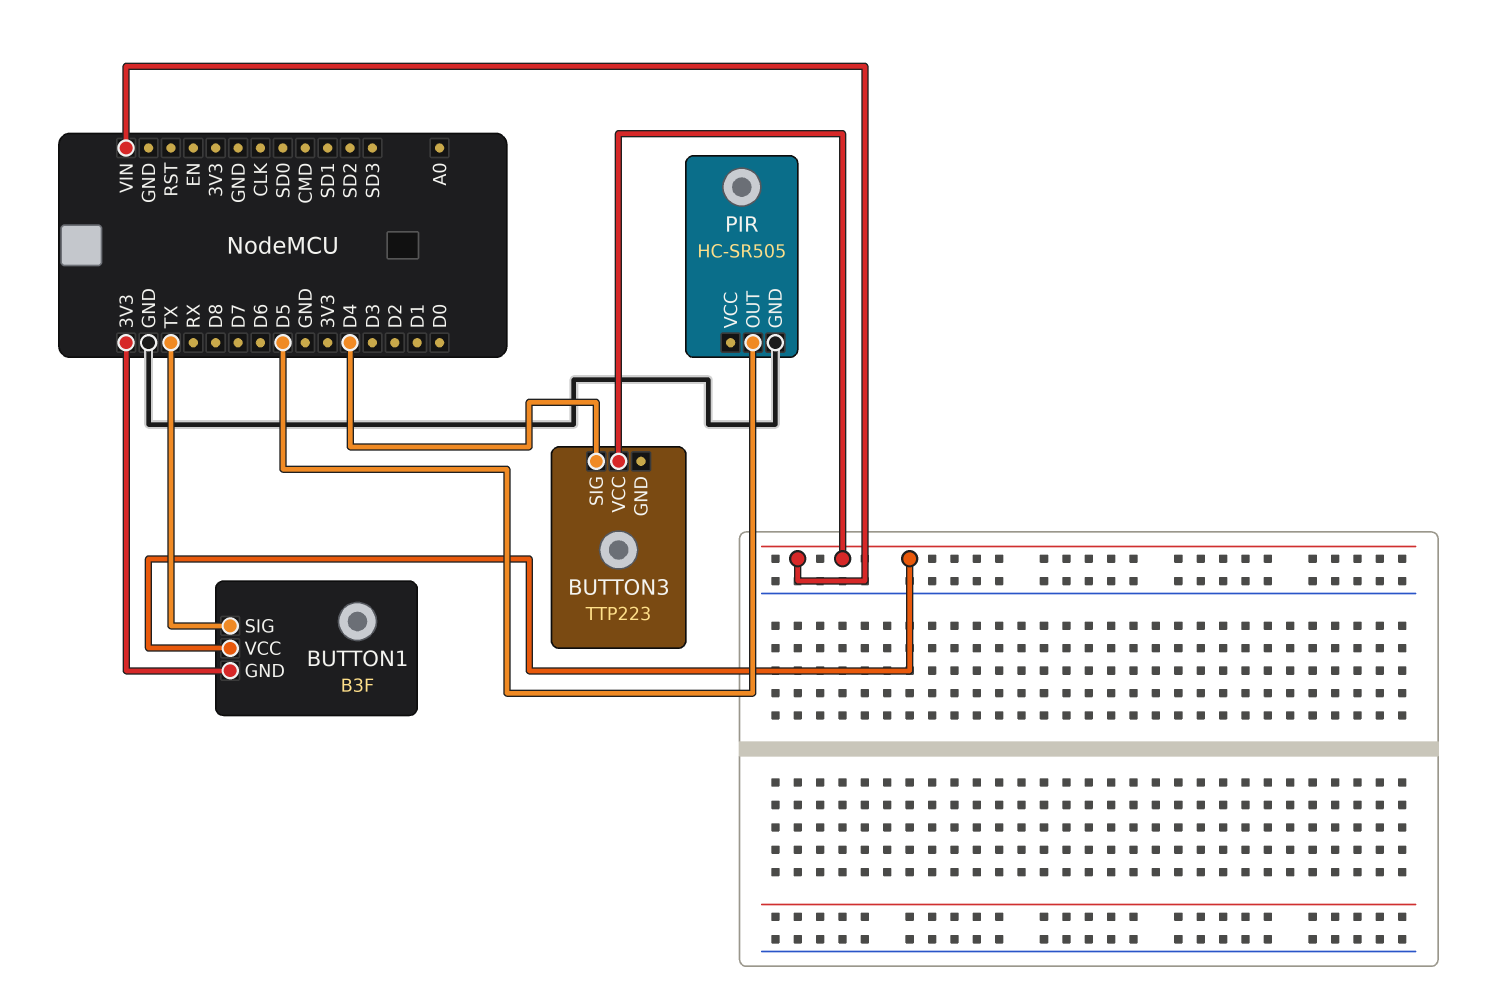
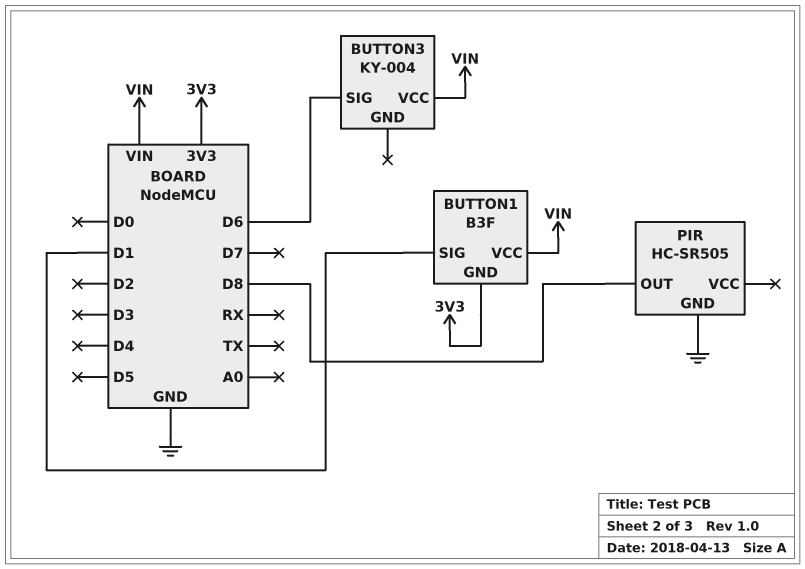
BUTTON1 pin SIG: TX -> D1
BUTTON3: TTP223 -> KY-004
BUTTON3 pin SIG: D4 -> D6
PIR pin OUT: D5 -> D8

